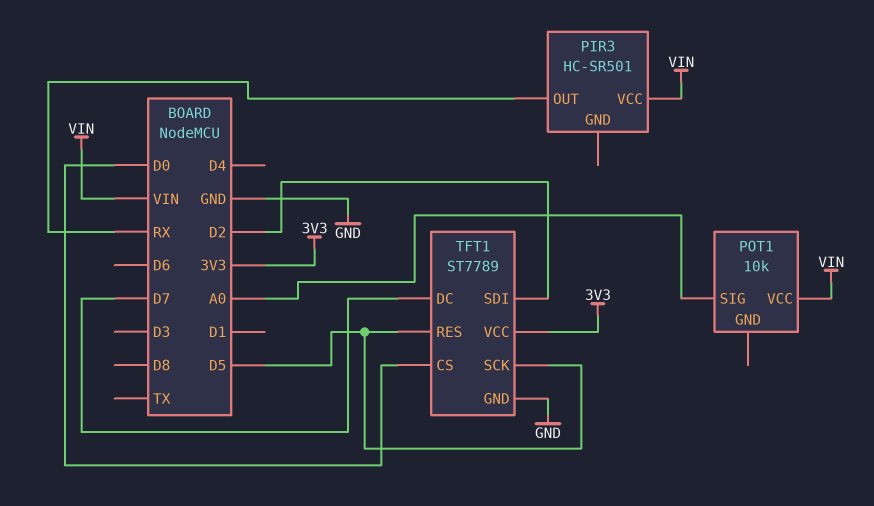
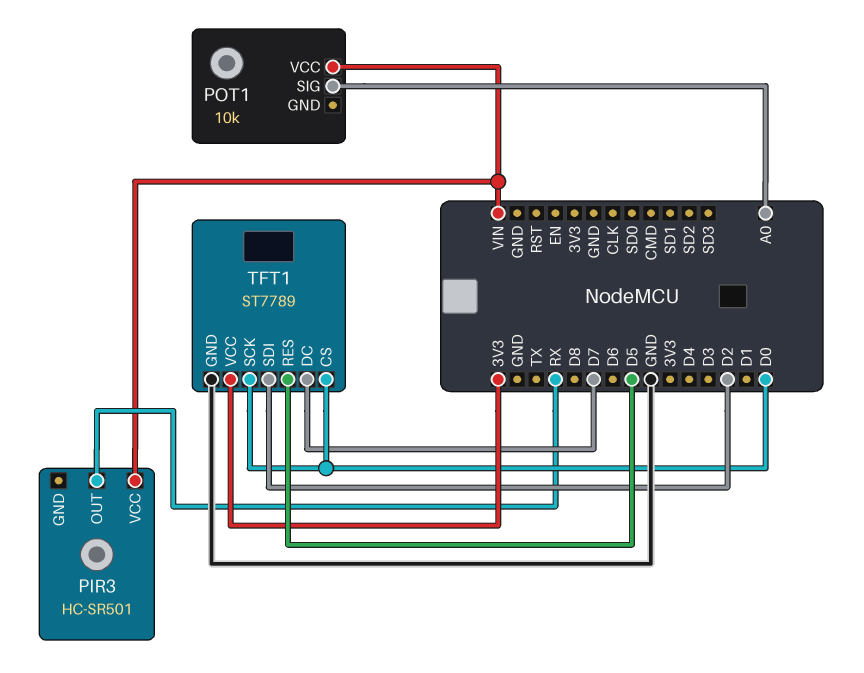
TFT1 pin SCK: D5 -> D0

